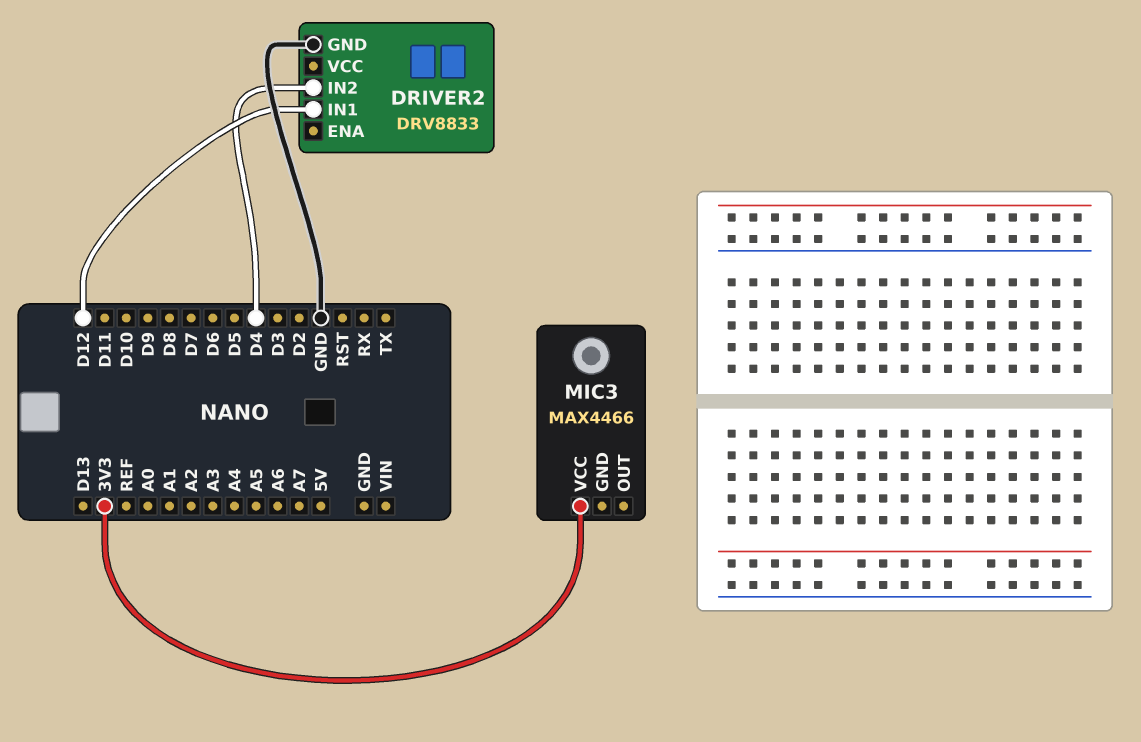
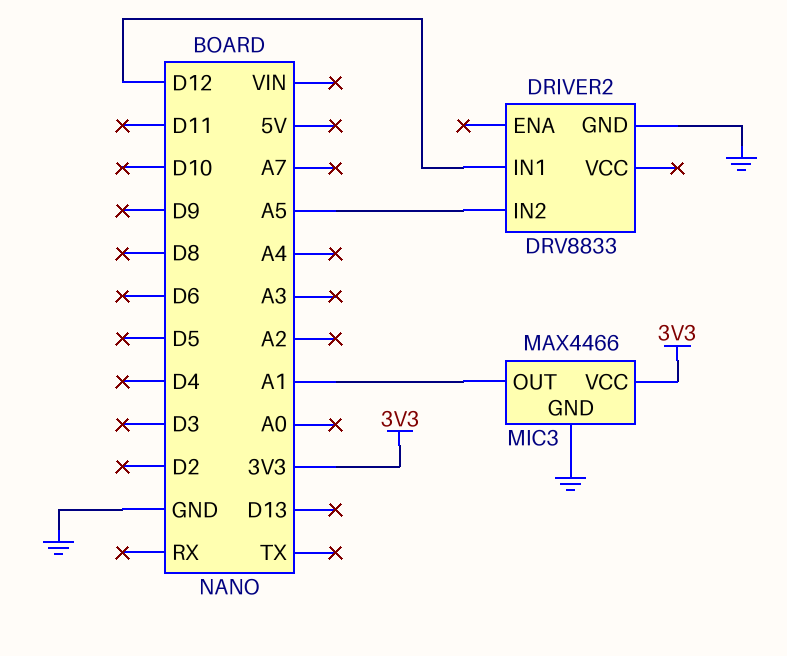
DRIVER2 pin IN2: D4 -> A5
MIC3 pin GND: none -> GND
MIC3 pin OUT: none -> A1

